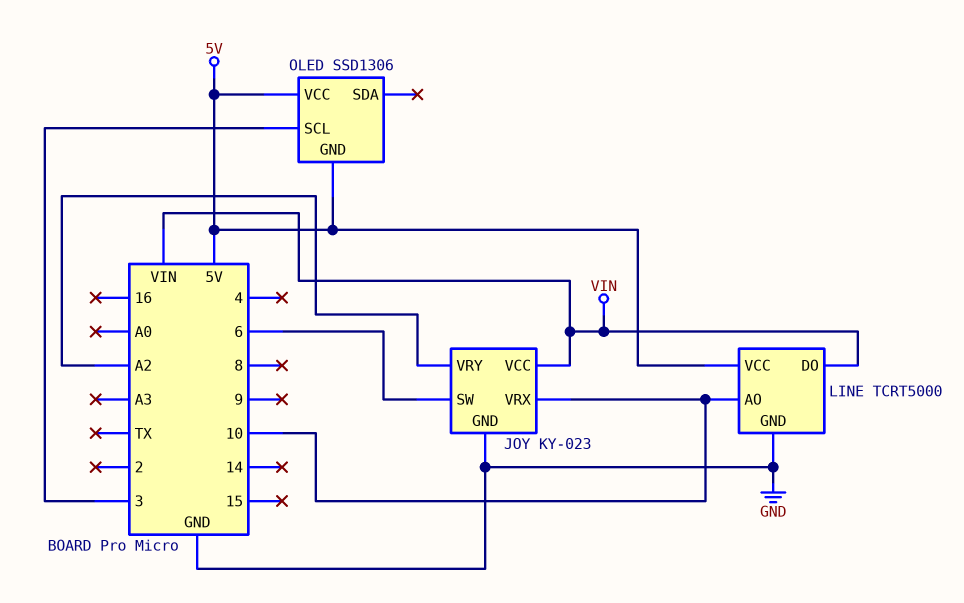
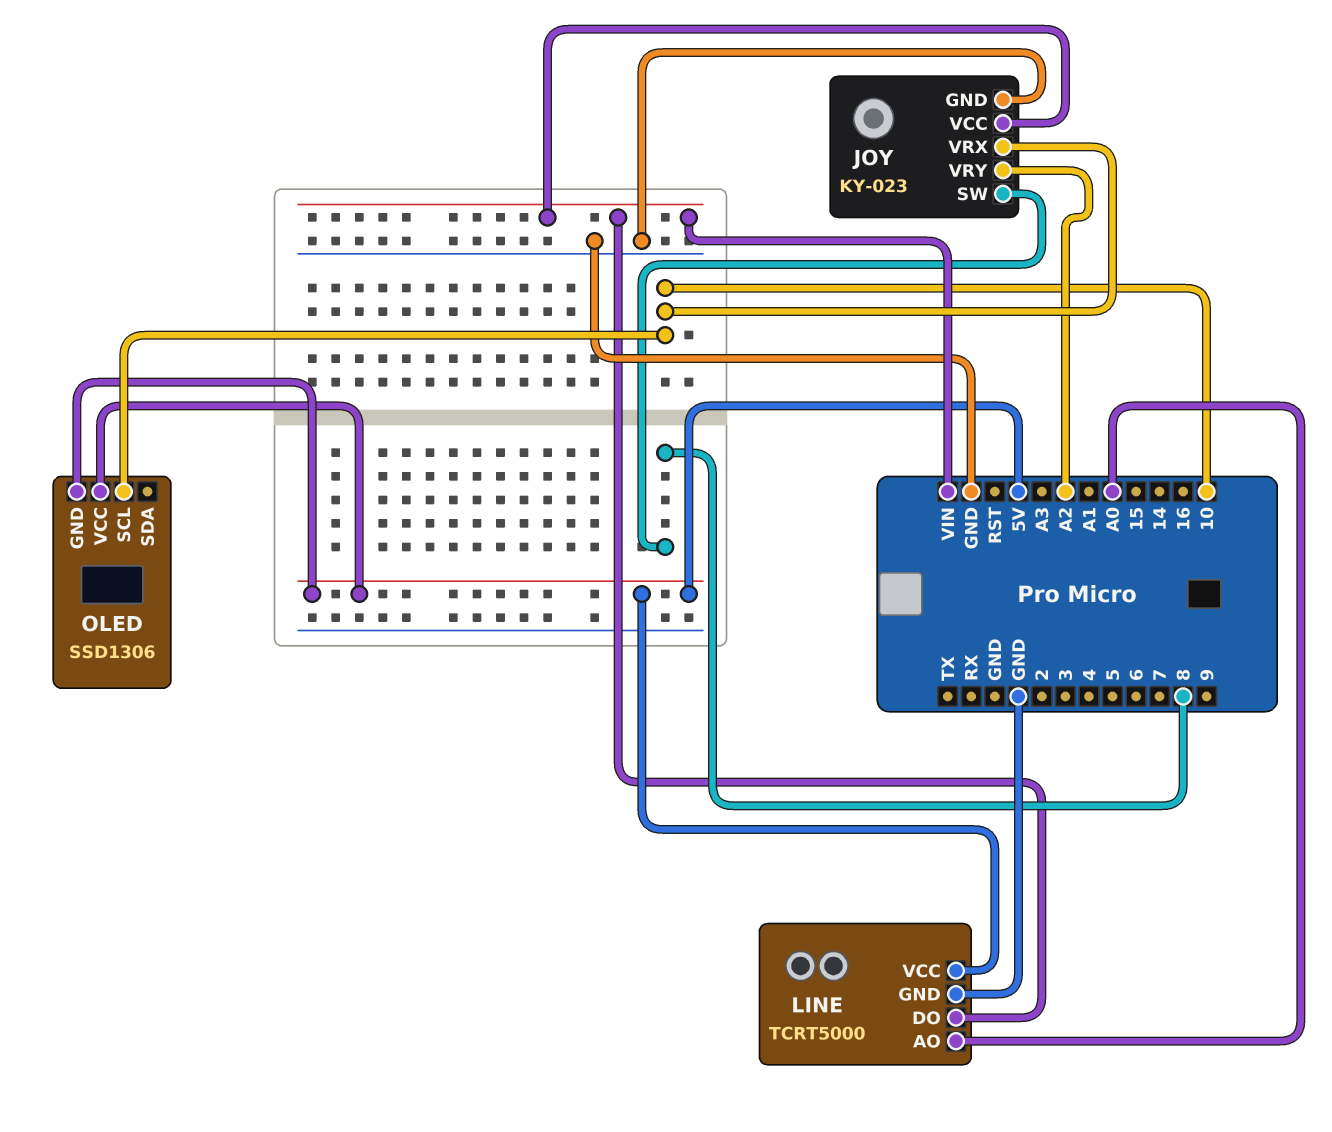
JOY pin SW: 6 -> 8
LINE pin AO: 10 -> A0
OLED pin SCL: 3 -> 10

